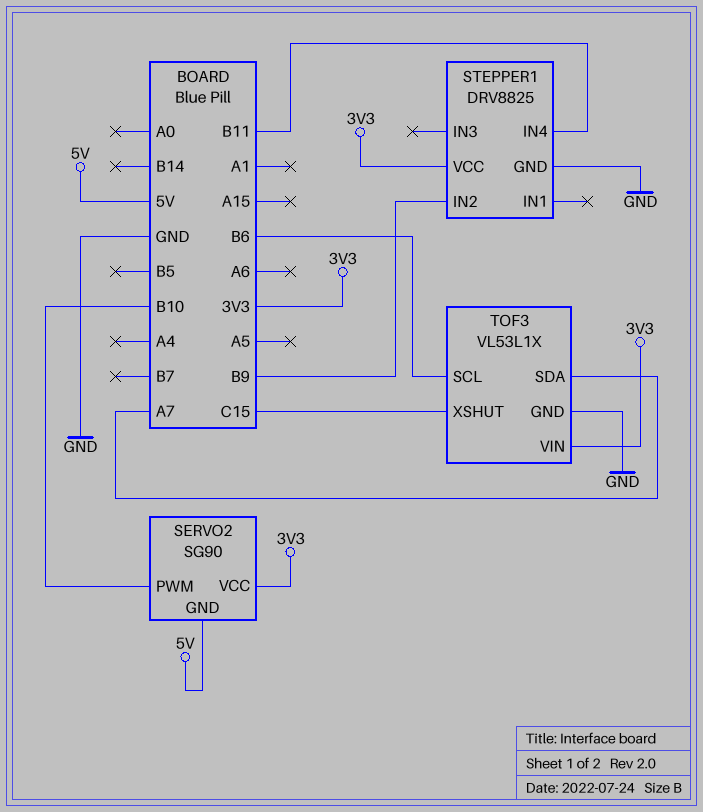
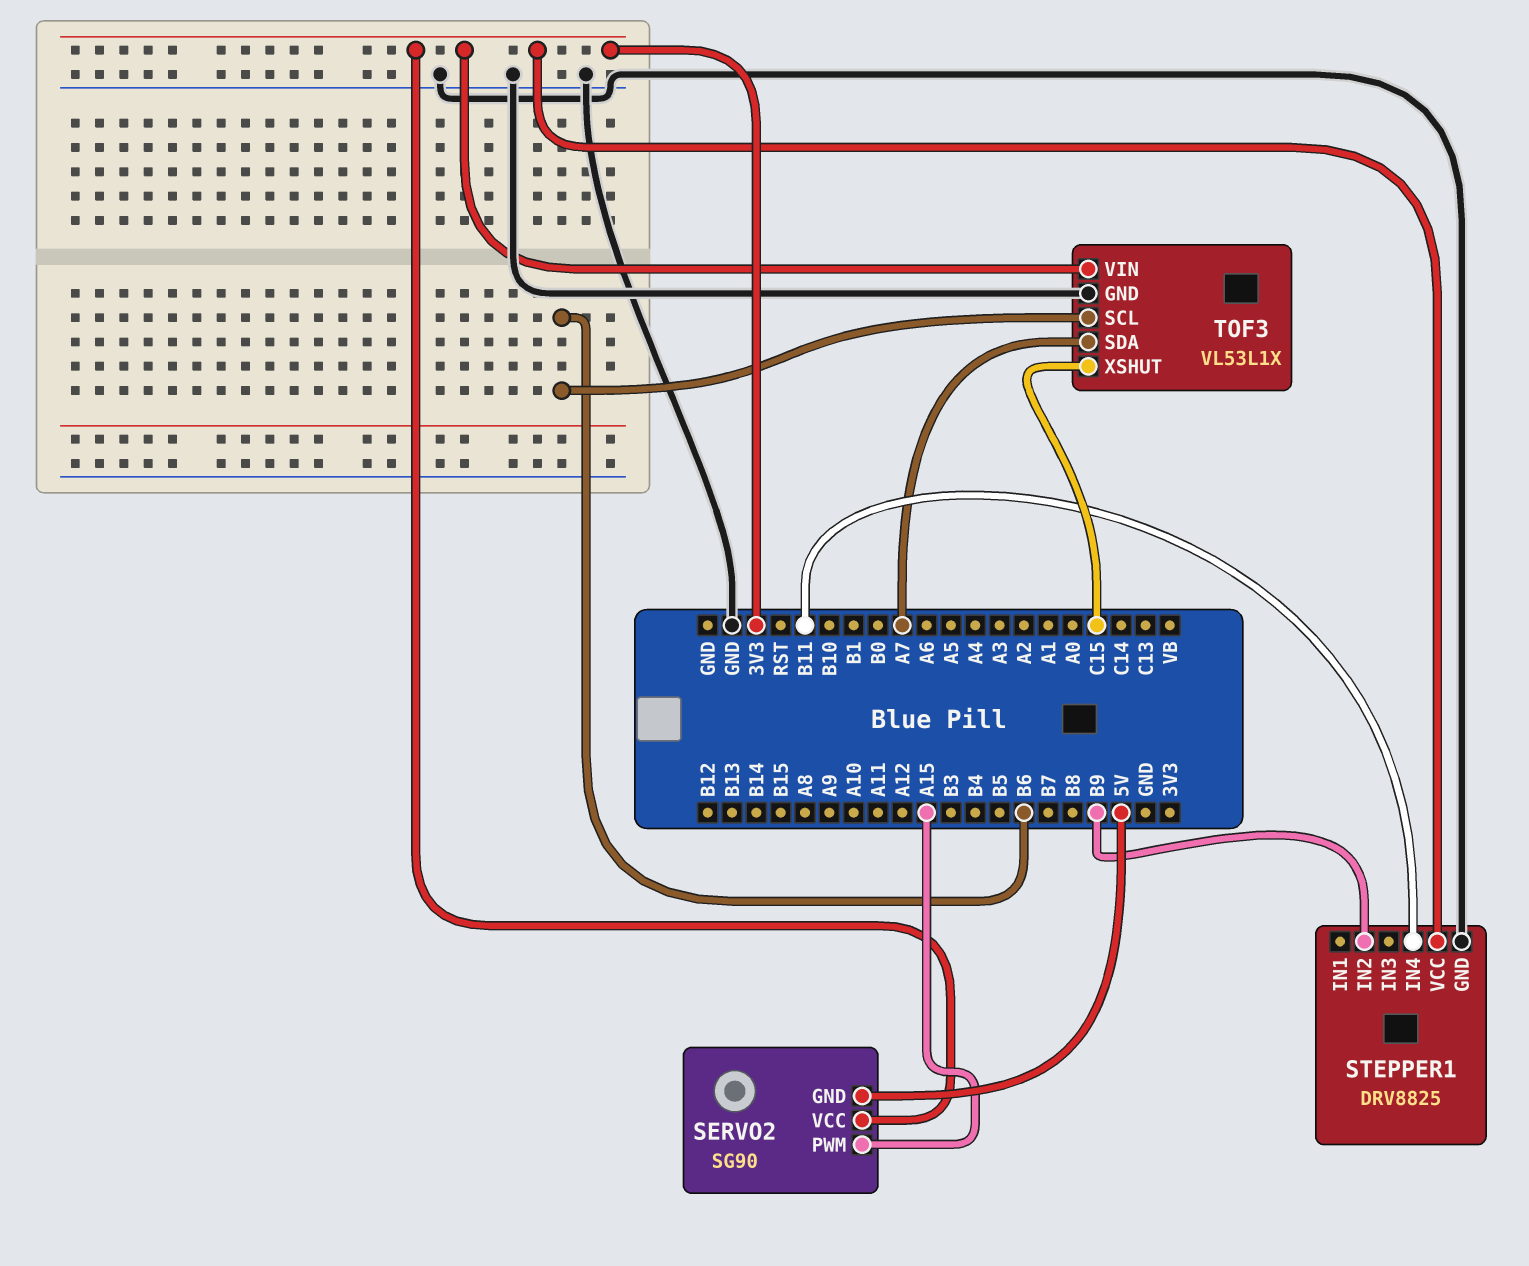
SERVO2 pin PWM: B10 -> A15

